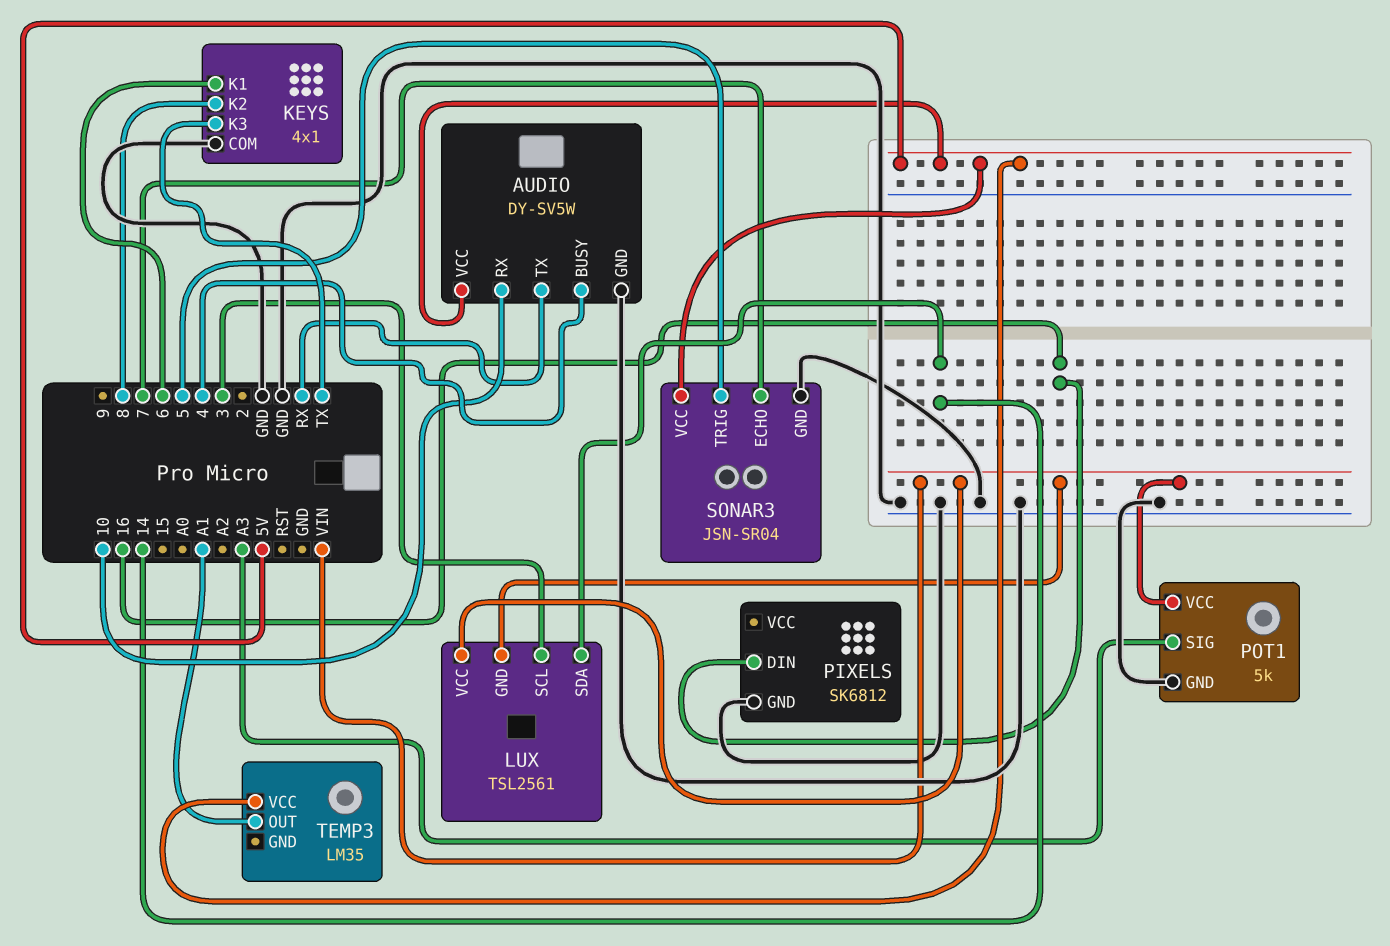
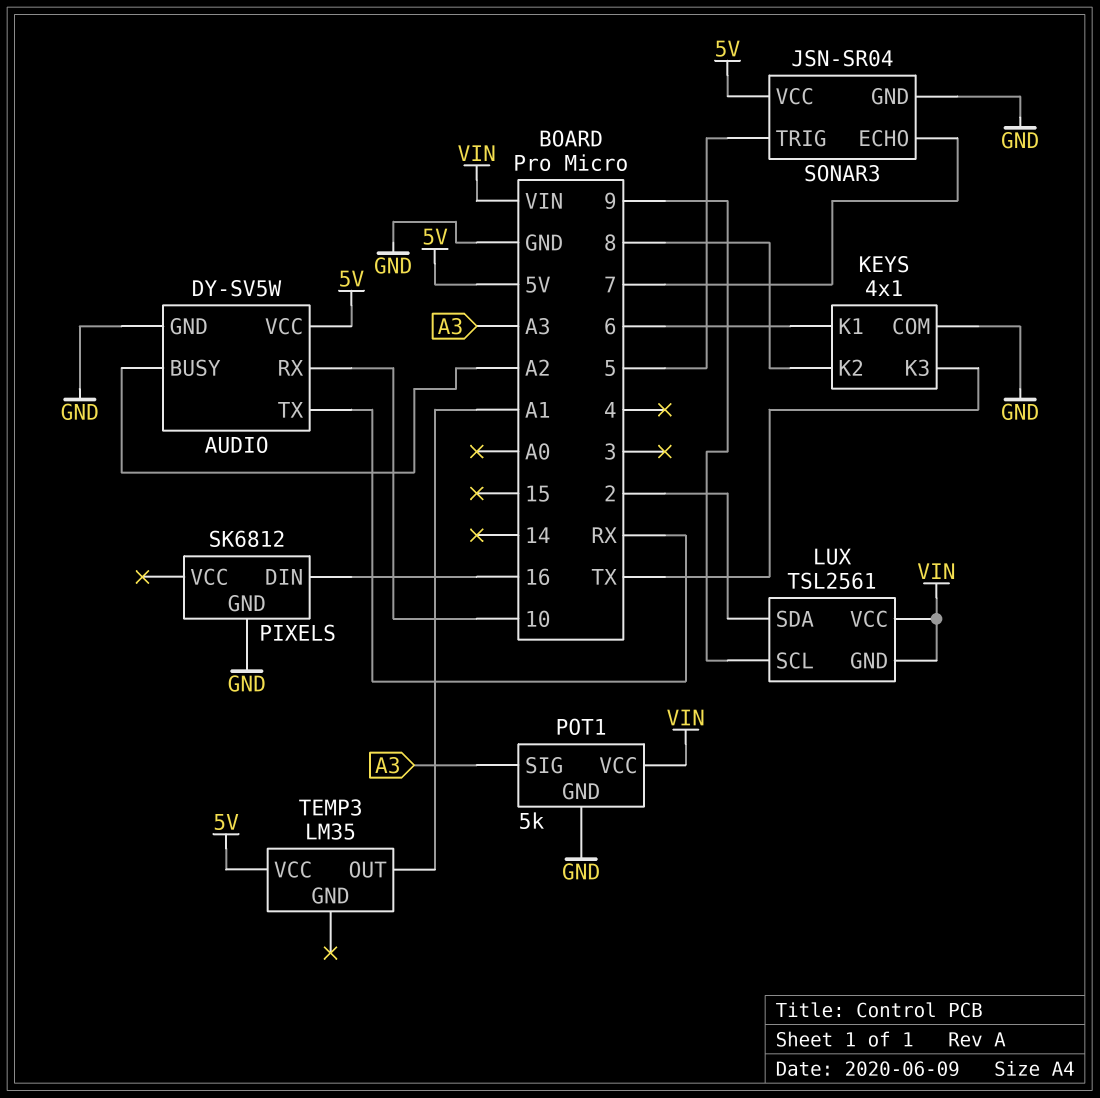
AUDIO pin BUSY: 4 -> A2
LUX pin SCL: 3 -> 9
LUX pin SDA: 14 -> 2

